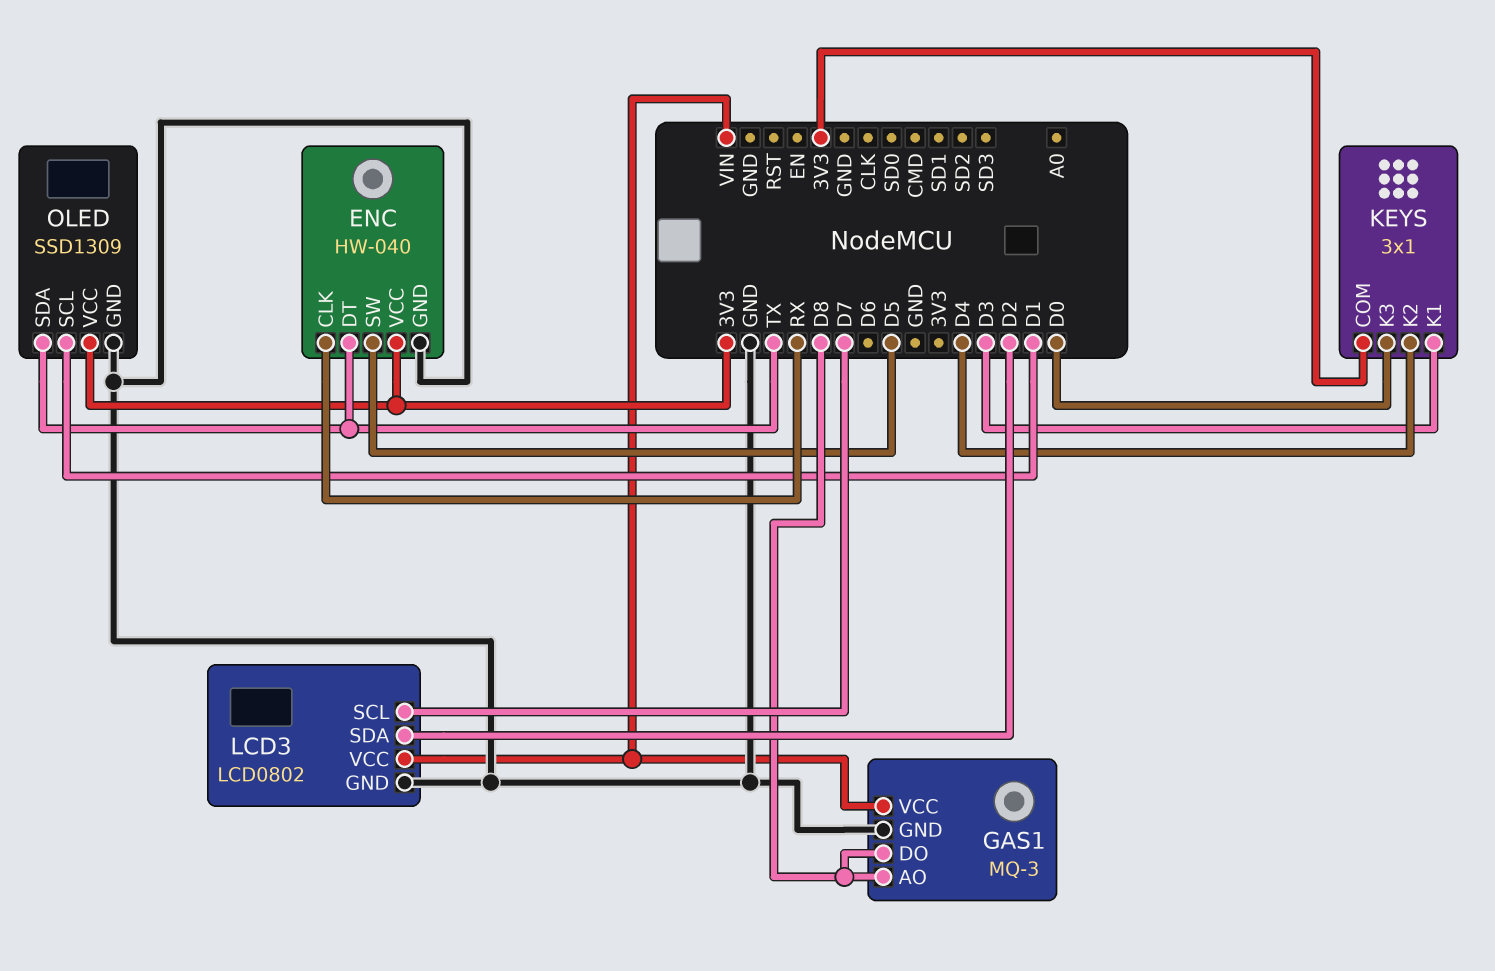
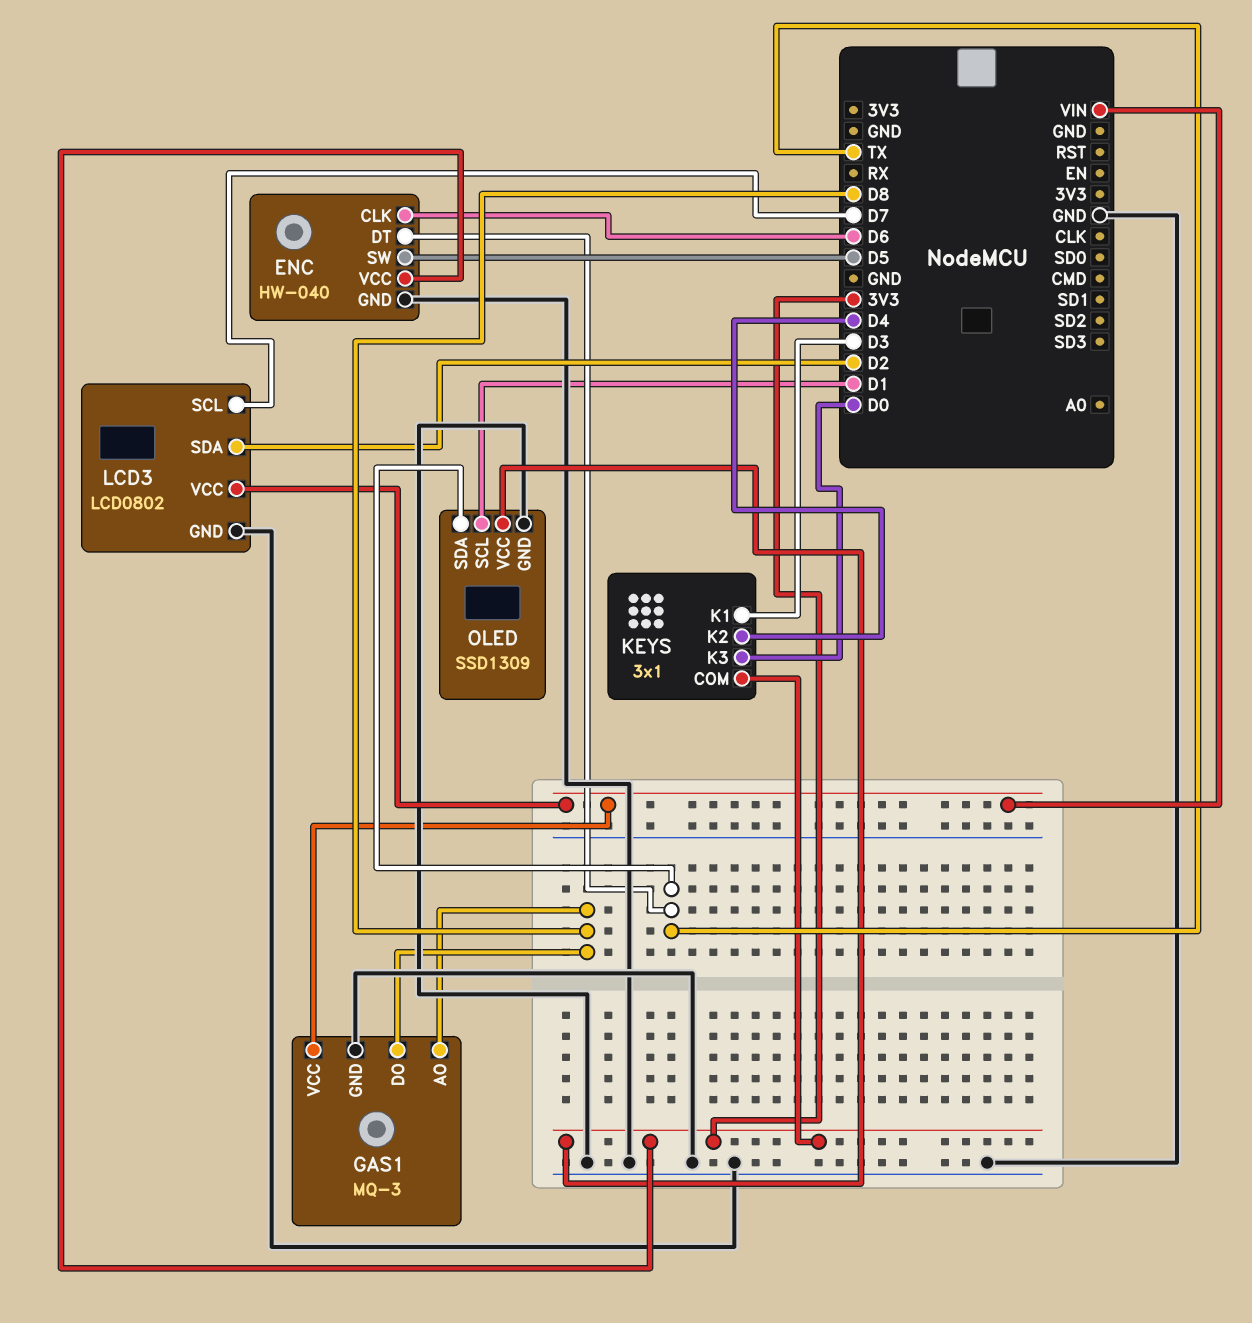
ENC pin CLK: RX -> D6

